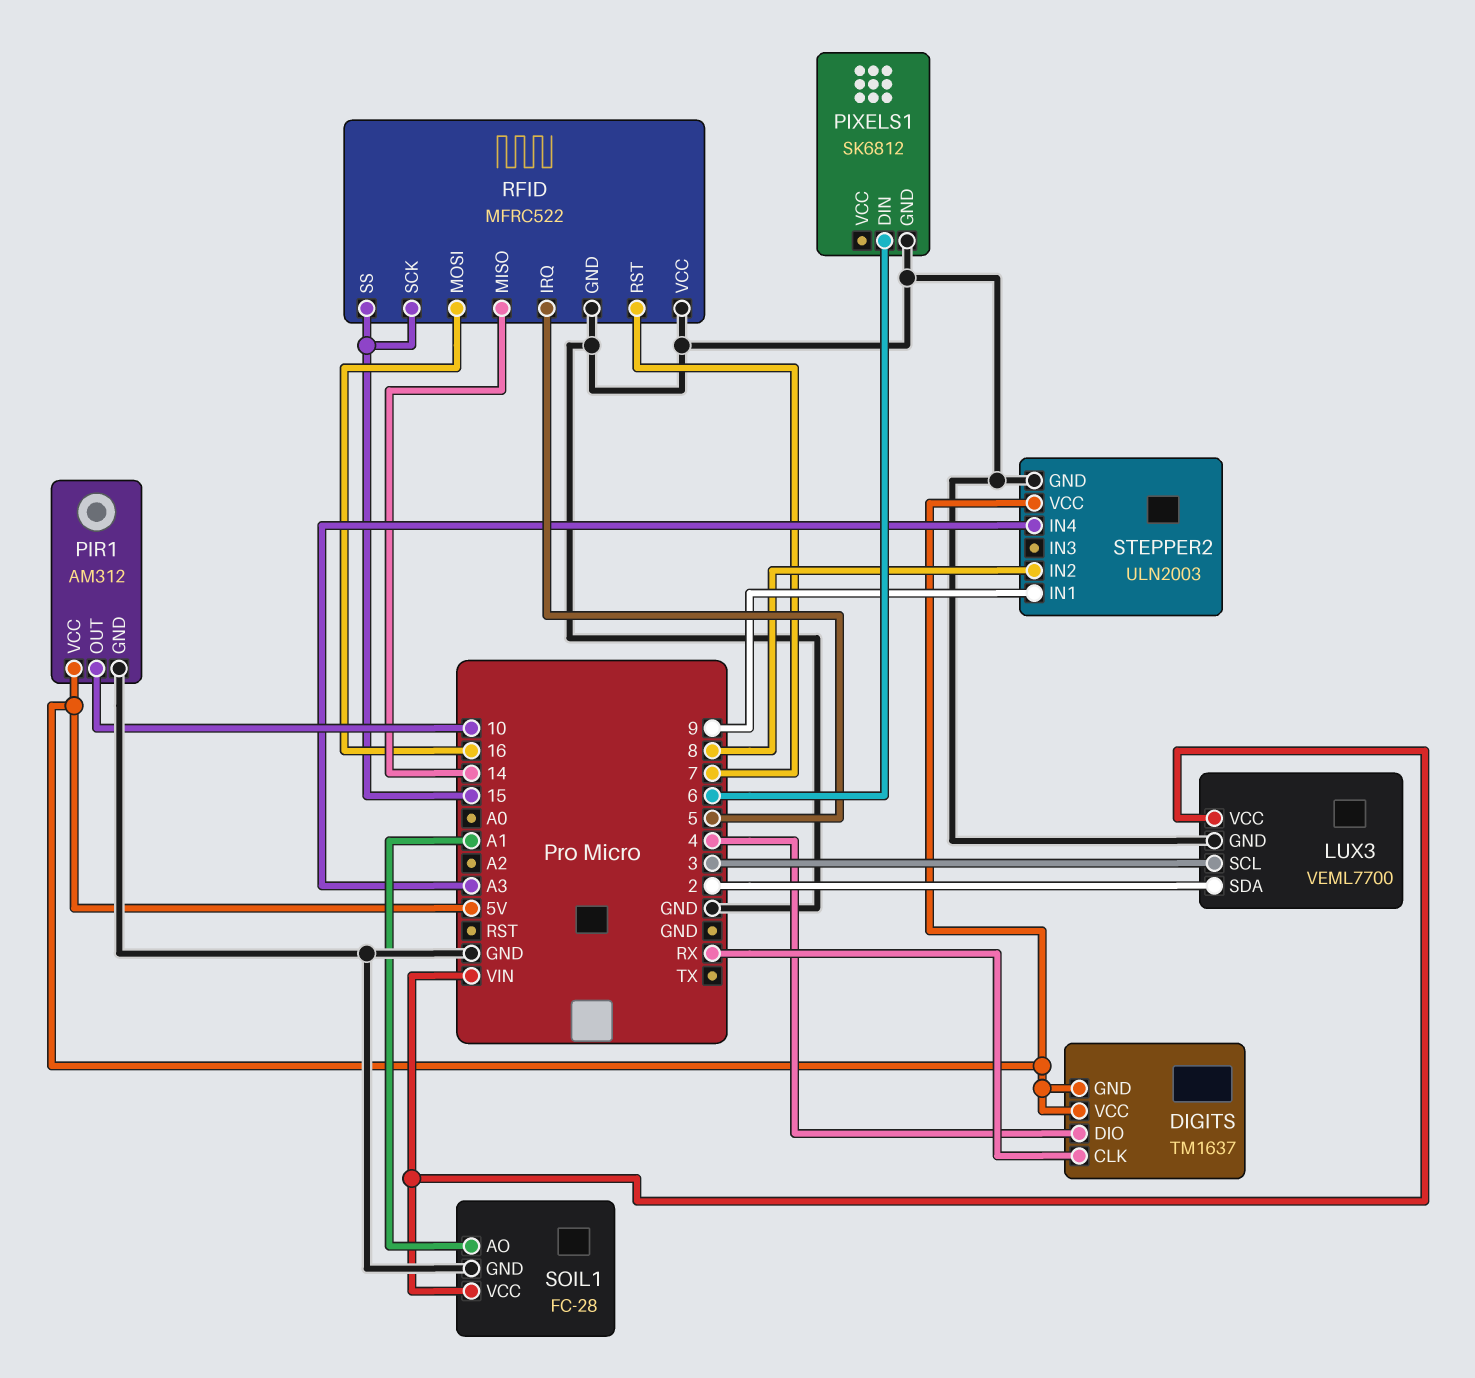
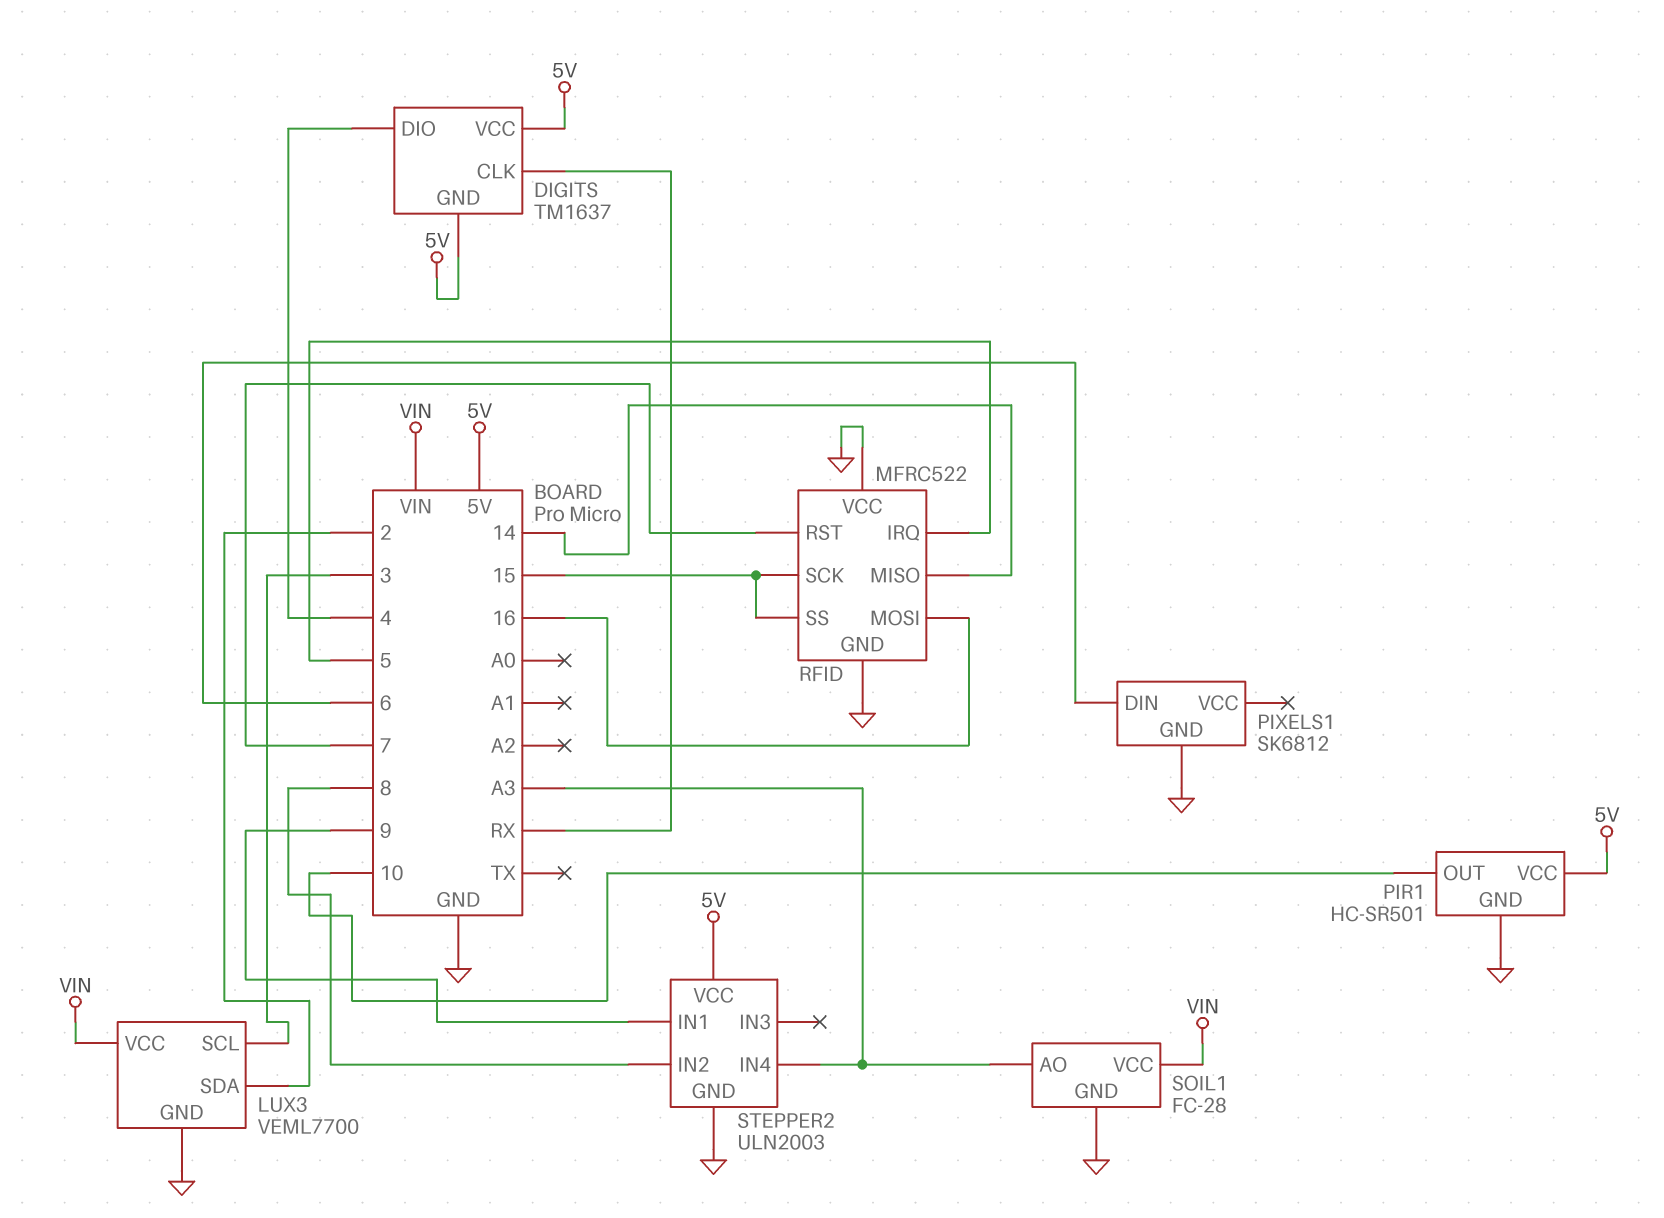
PIR1: AM312 -> HC-SR501
SOIL1 pin AO: A1 -> A3

